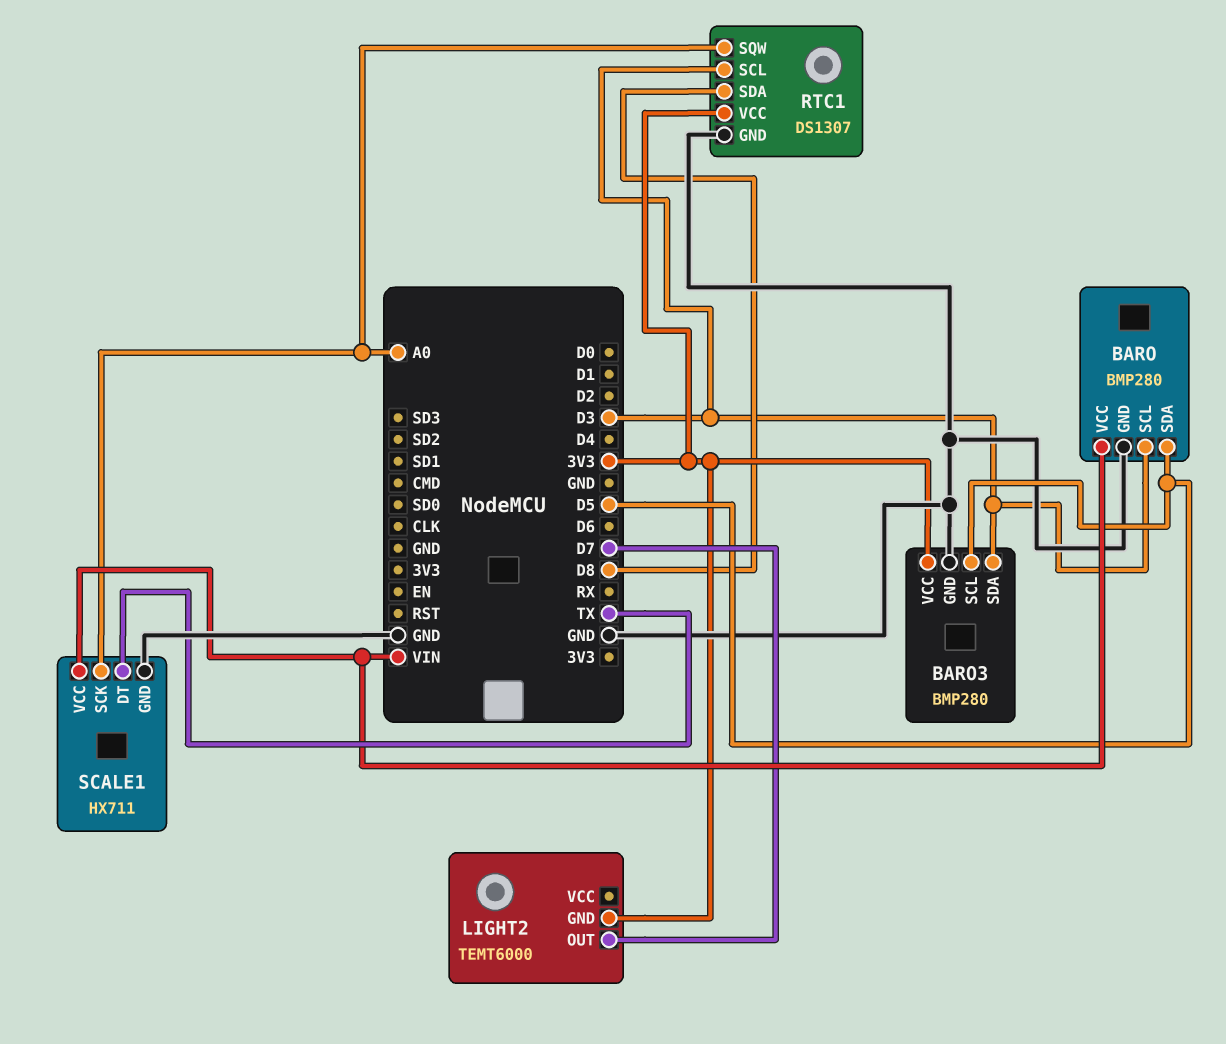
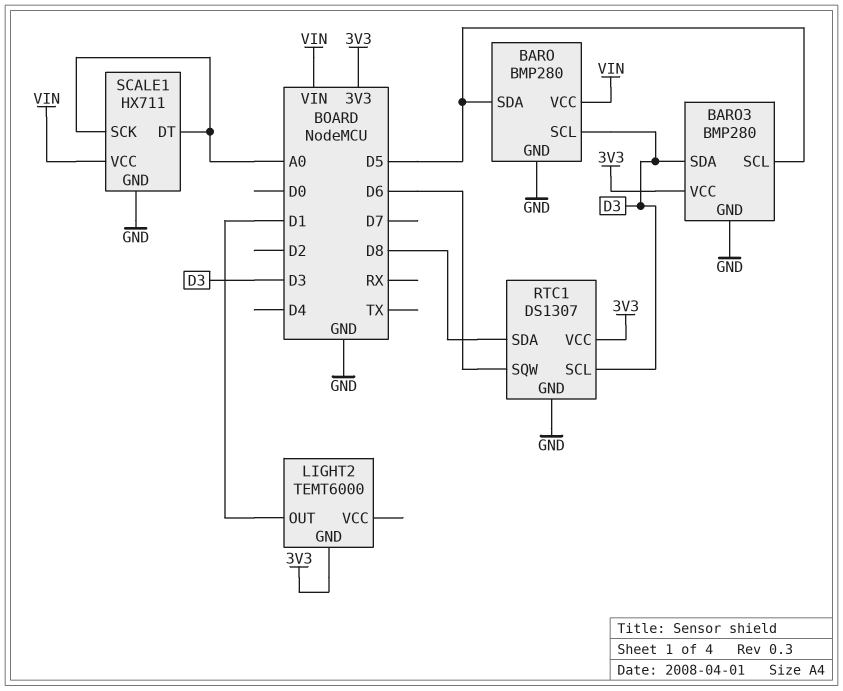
LIGHT2 pin OUT: D7 -> D1
RTC1 pin SQW: A0 -> D6
SCALE1 pin DT: TX -> A0

